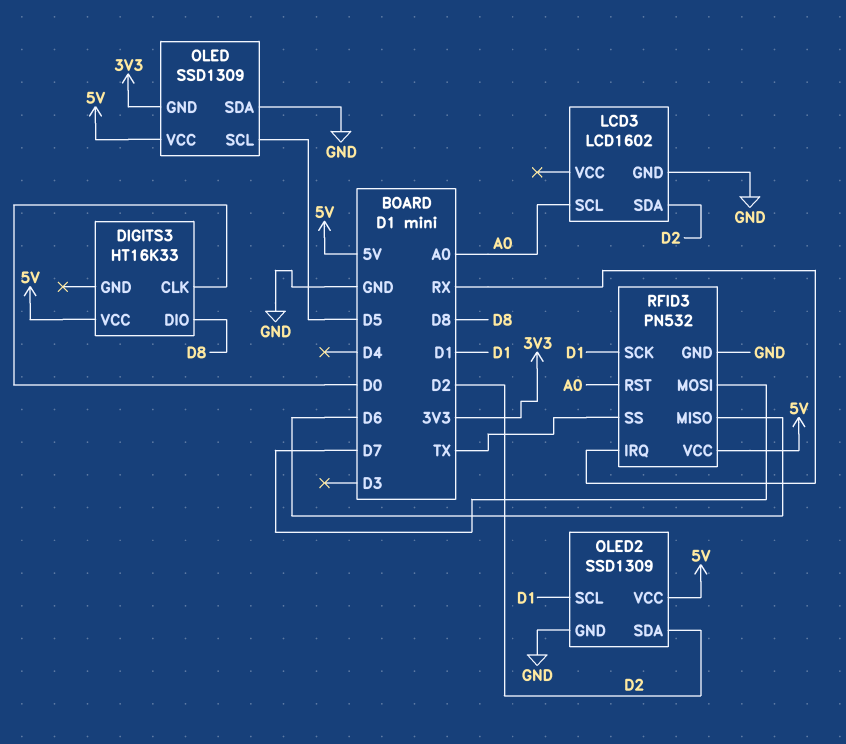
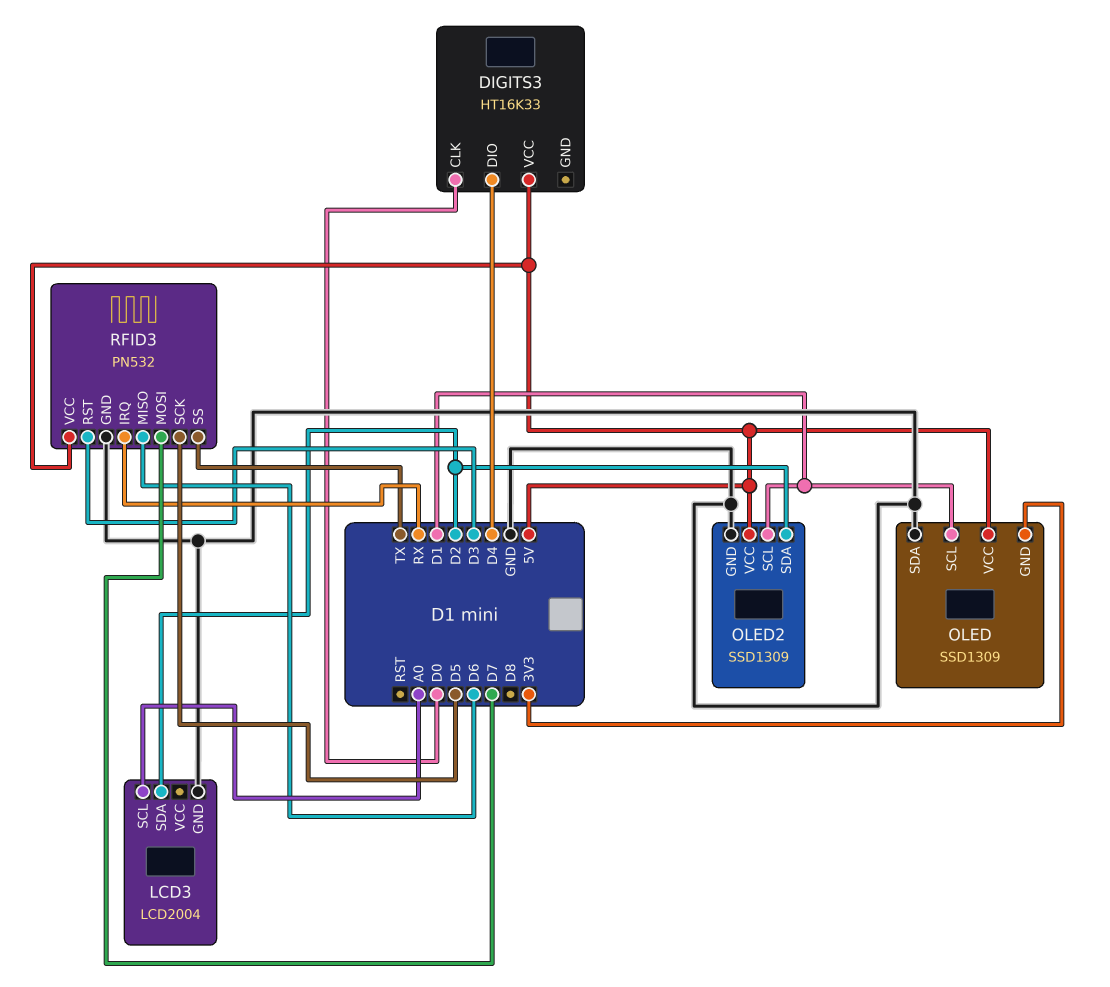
DIGITS3 pin DIO: D8 -> D4
LCD3: LCD1602 -> LCD2004
OLED pin SCL: D5 -> D1
RFID3 pin RST: A0 -> D3
RFID3 pin SCK: D1 -> D5

